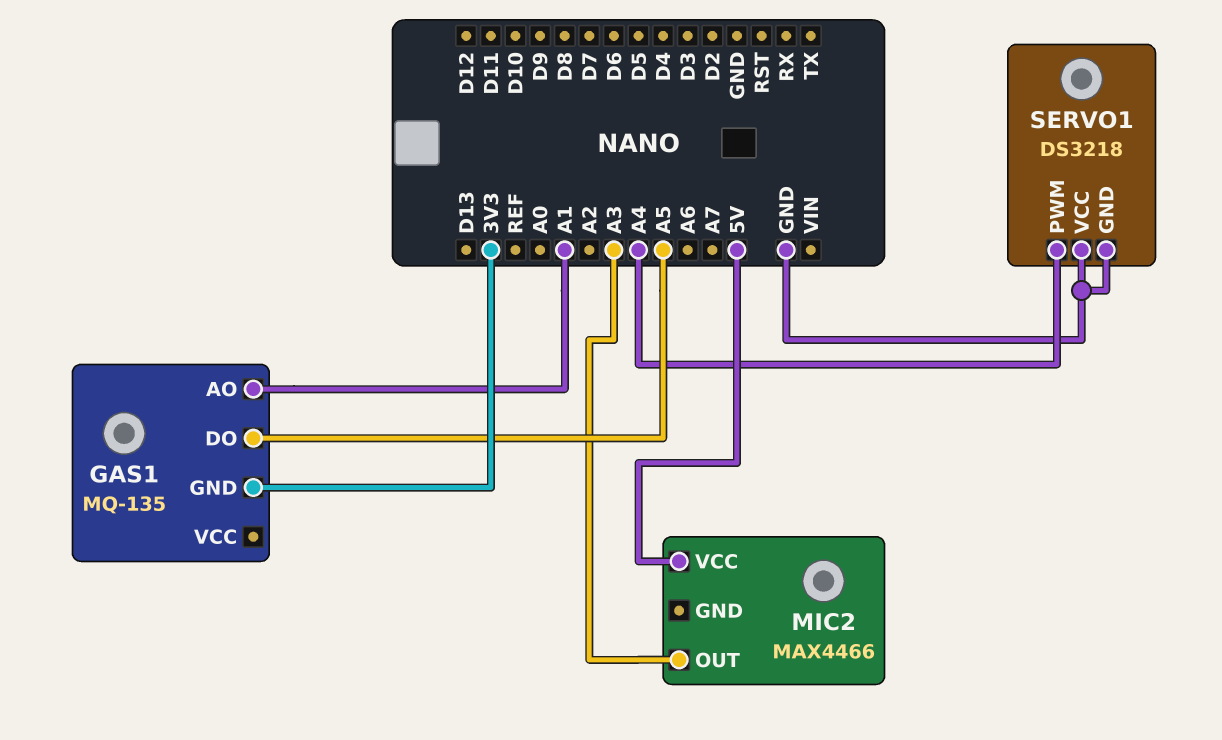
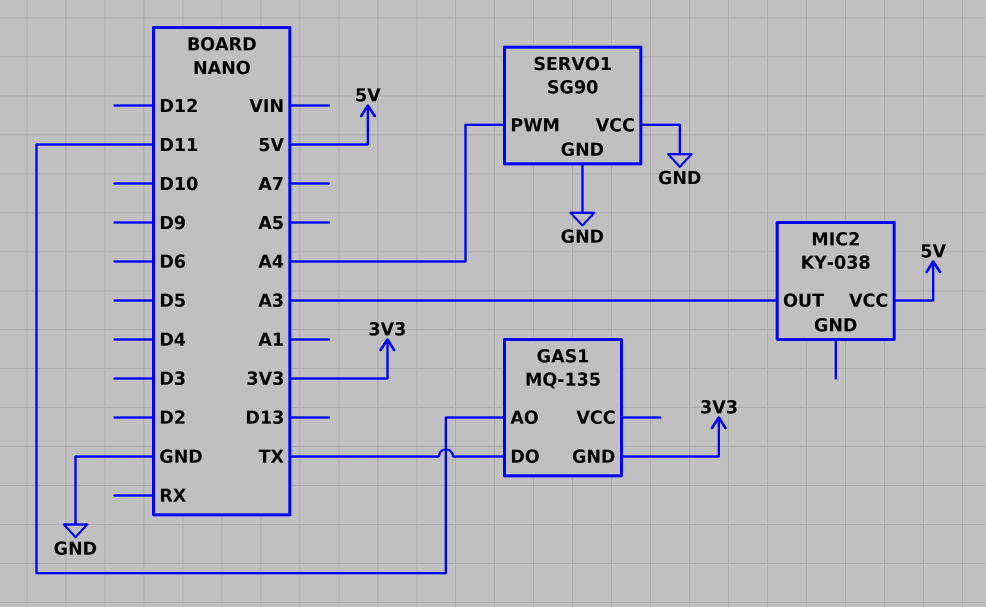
GAS1 pin AO: A1 -> D11
GAS1 pin DO: A5 -> TX
MIC2: MAX4466 -> KY-038
SERVO1: DS3218 -> SG90

